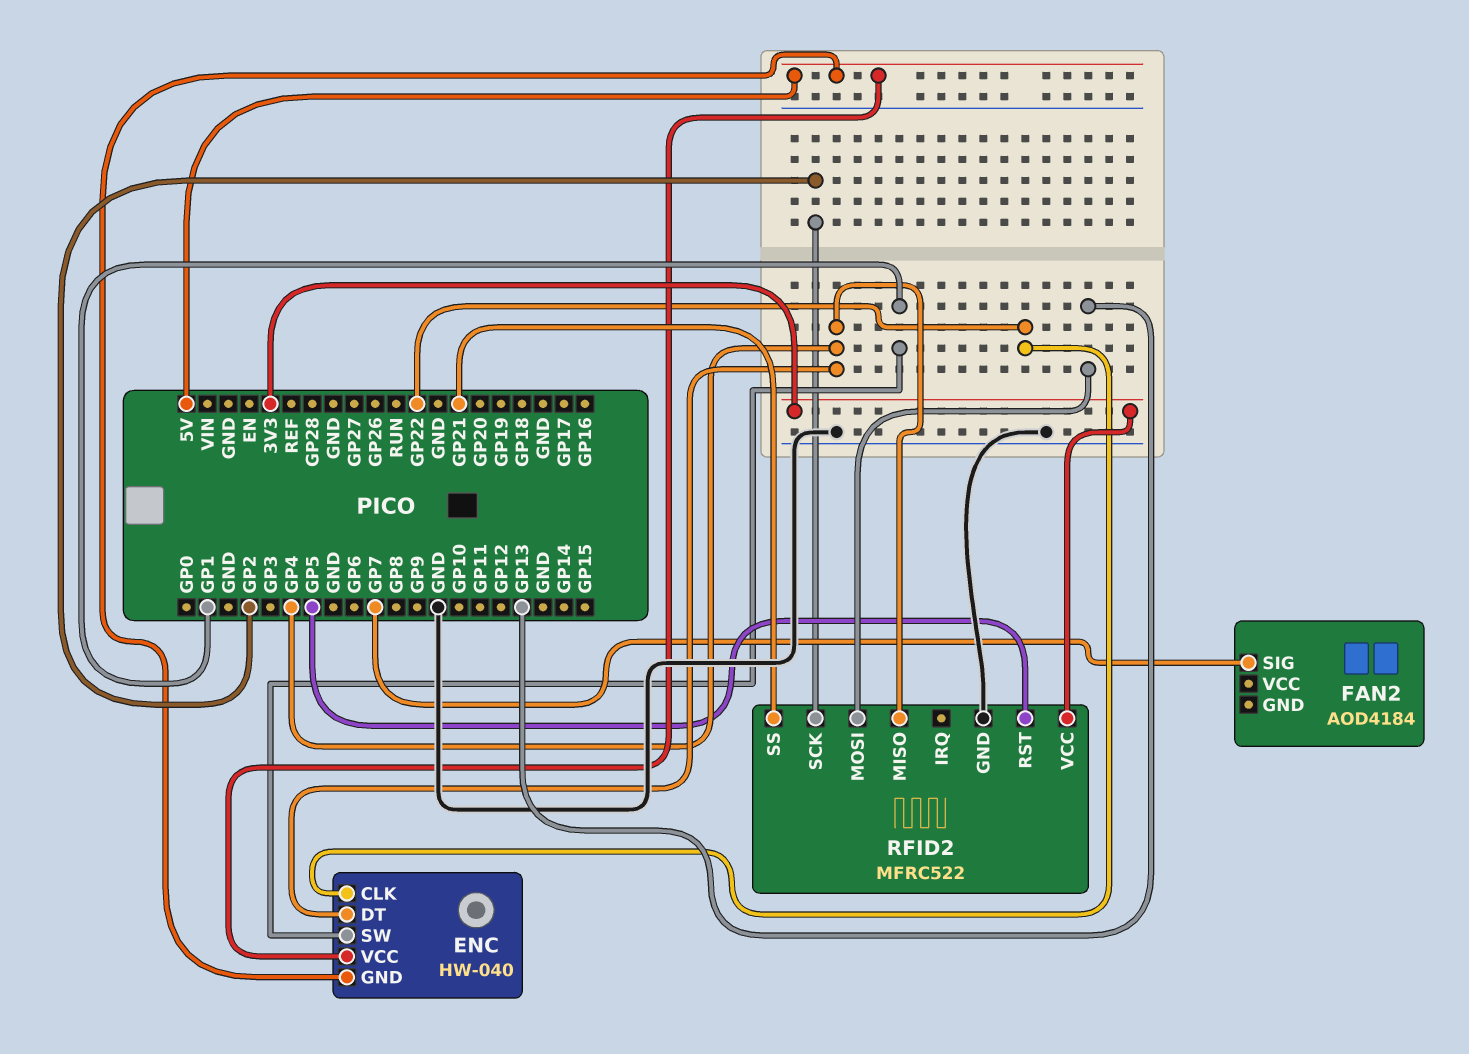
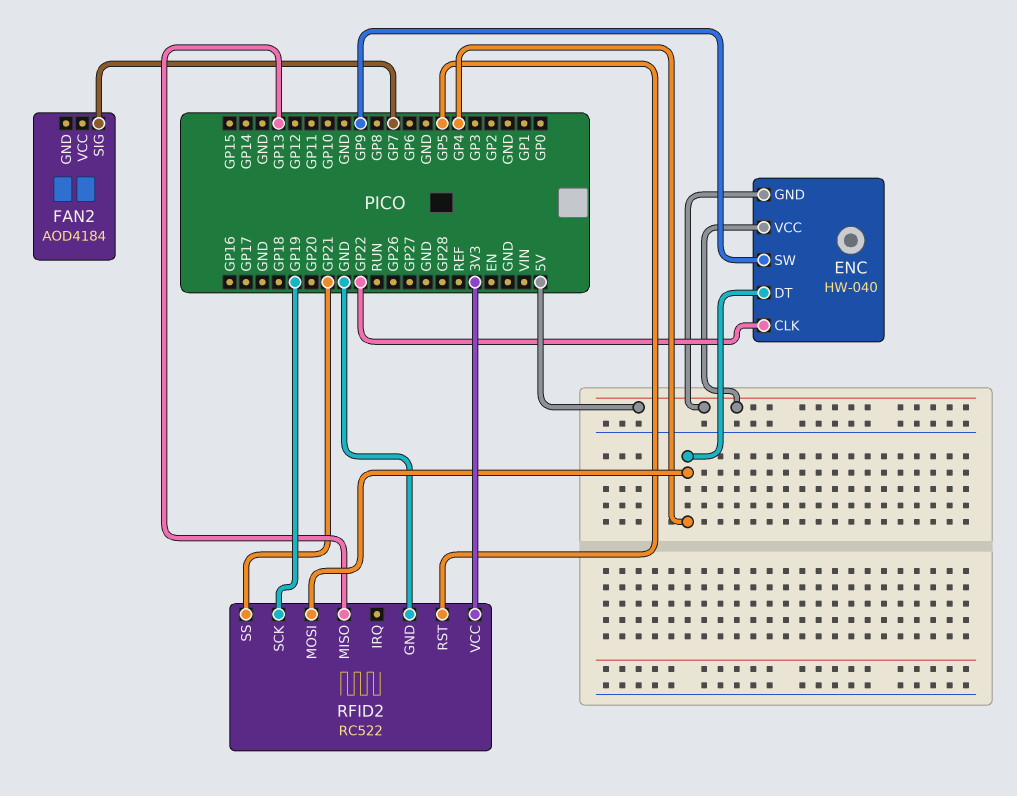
ENC pin SW: GP1 -> GP9
RFID2: MFRC522 -> RC522
RFID2 pin MISO: GP4 -> GP13
RFID2 pin MOSI: GP13 -> GP4
RFID2 pin SCK: GP2 -> GP19

